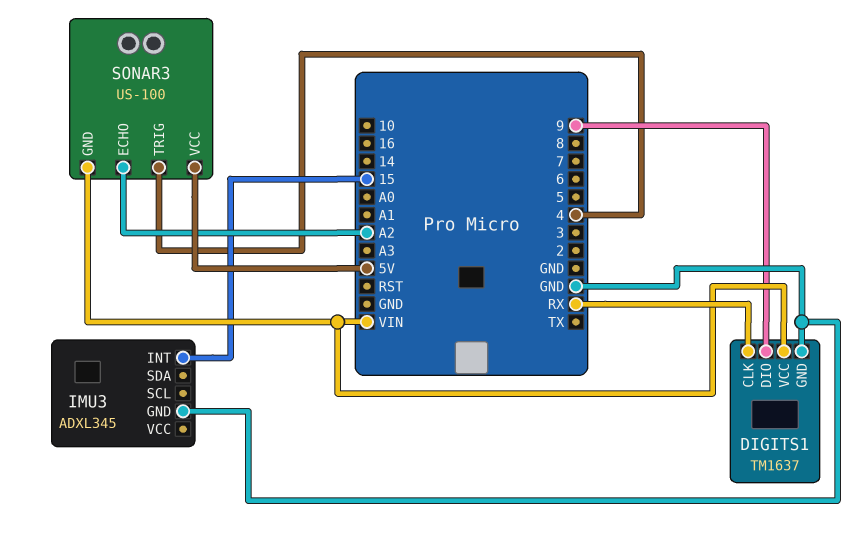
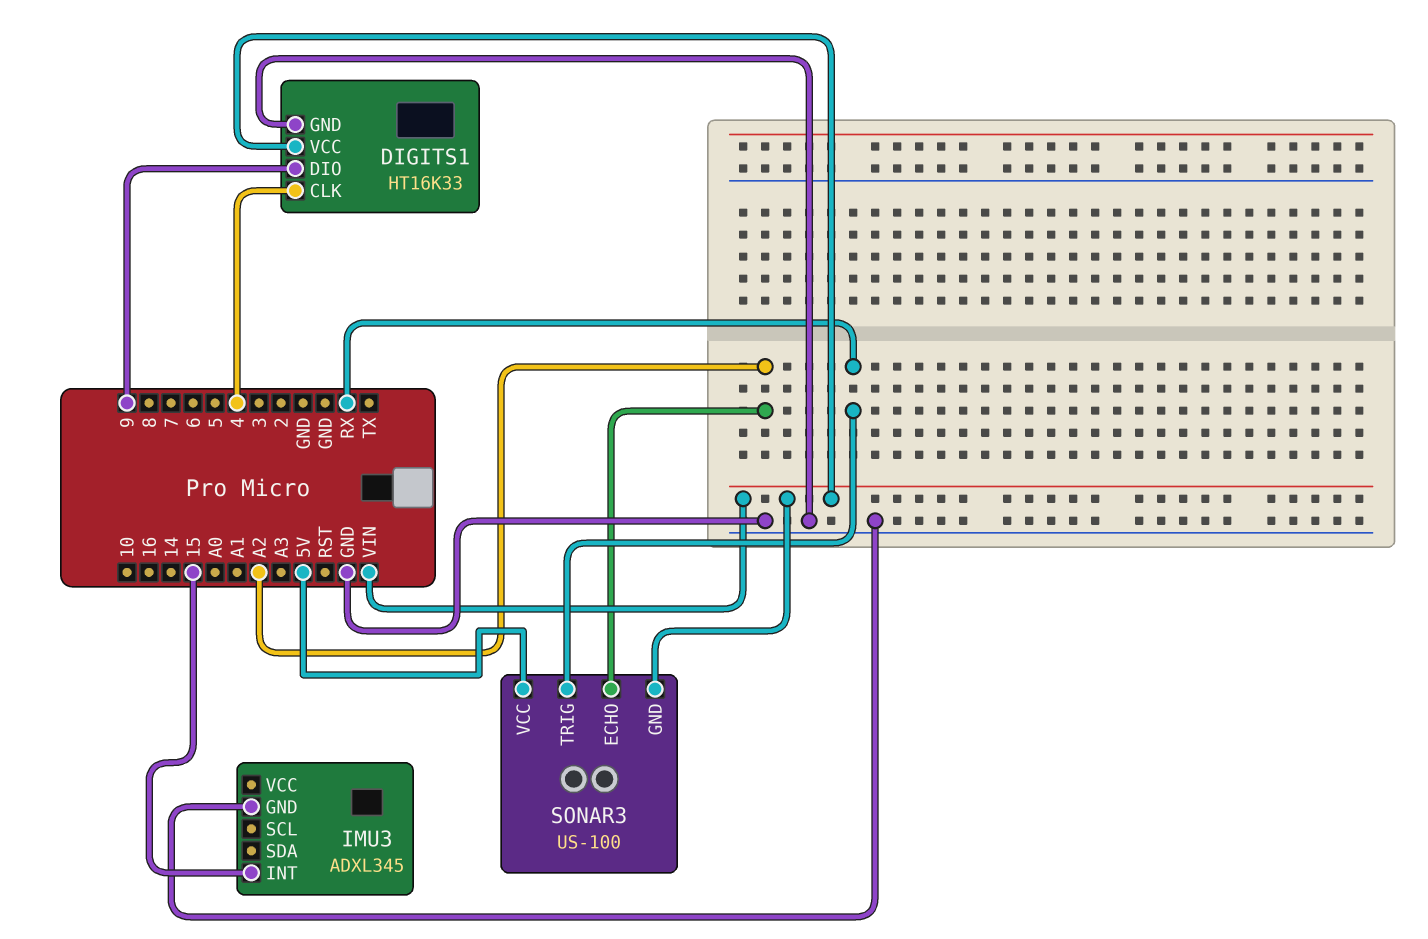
DIGITS1: TM1637 -> HT16K33
DIGITS1 pin CLK: RX -> 4
SONAR3 pin TRIG: 4 -> RX

